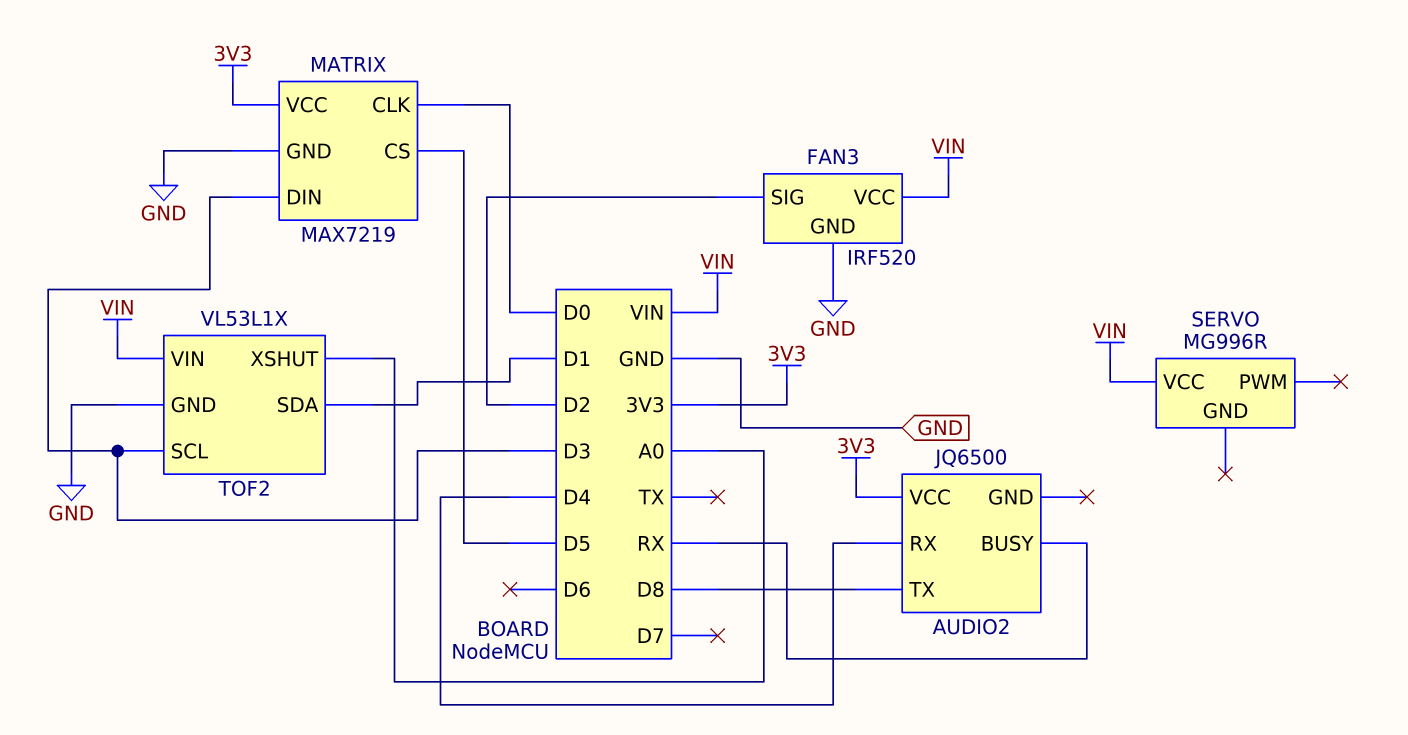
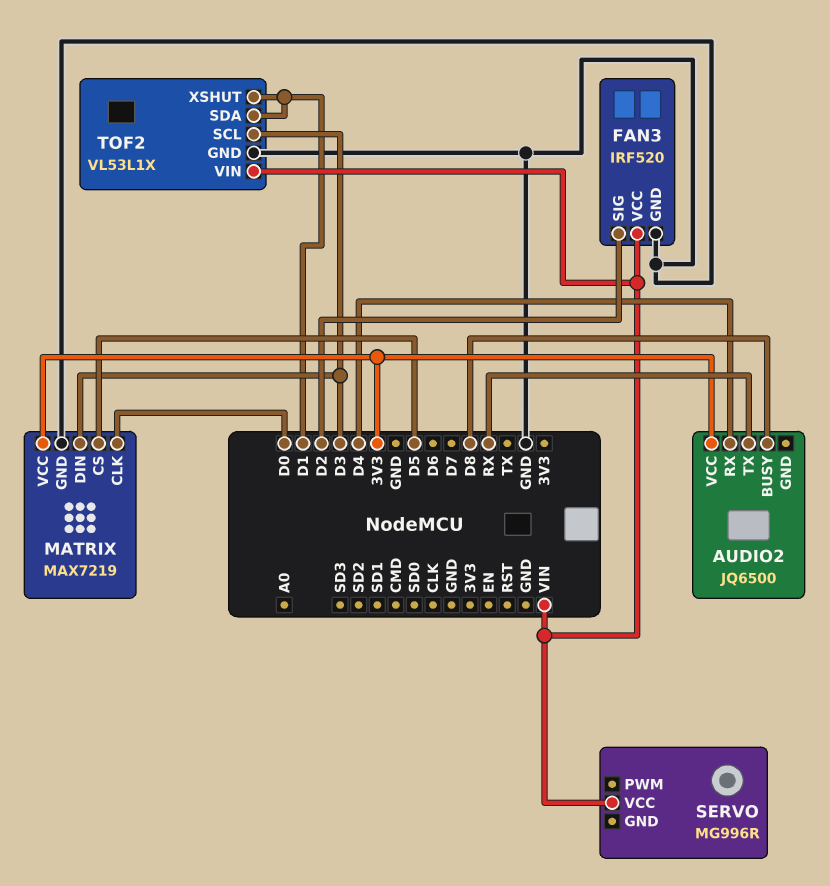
AUDIO2 pin BUSY: RX -> D8
AUDIO2 pin TX: D8 -> RX
TOF2 pin XSHUT: A0 -> D1

